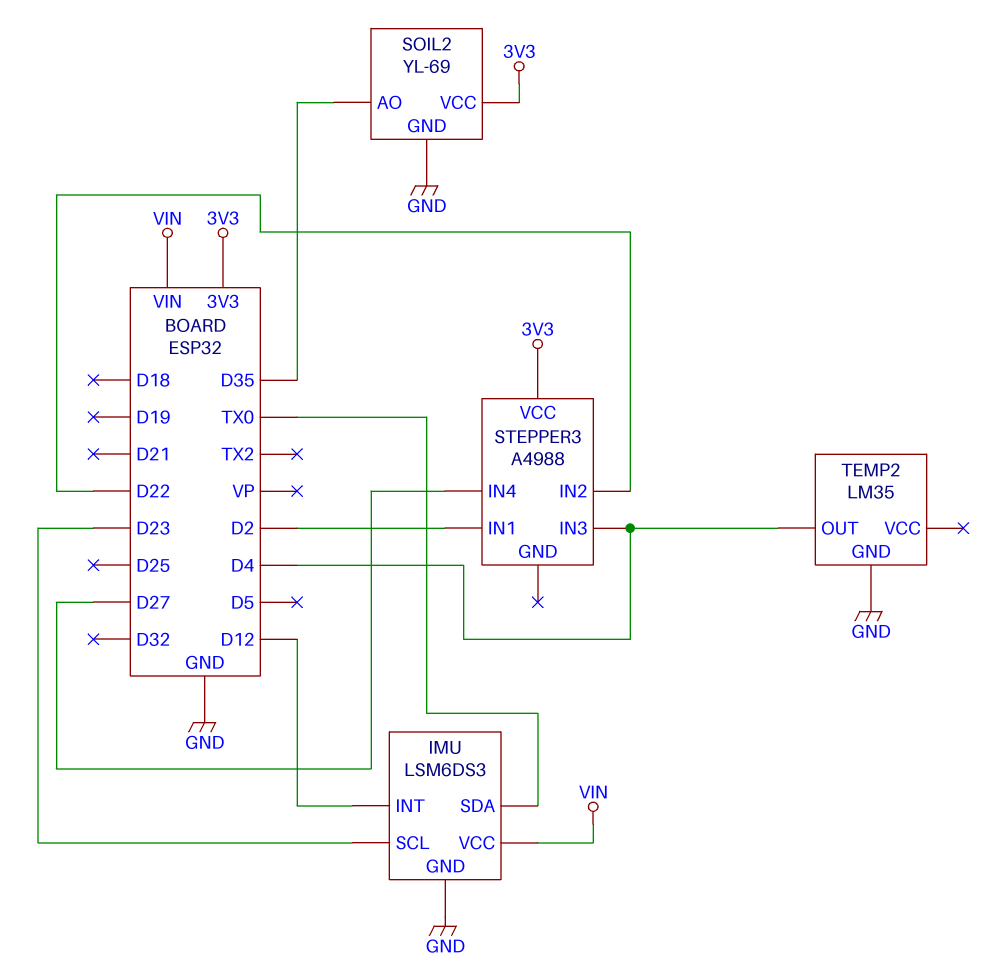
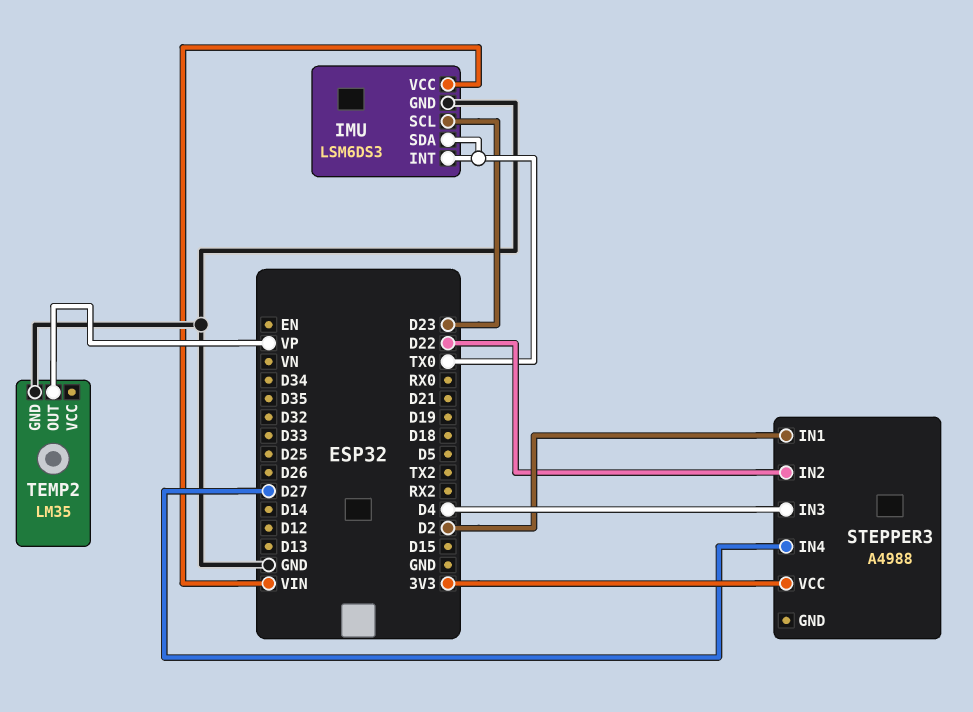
IMU pin INT: D12 -> TX0
SOIL2: YL-69 -> none
SOIL2 pin AO: D35 -> none
SOIL2 pin GND: GND -> none
SOIL2 pin VCC: 3V3 -> none
TEMP2 pin OUT: D4 -> VP

